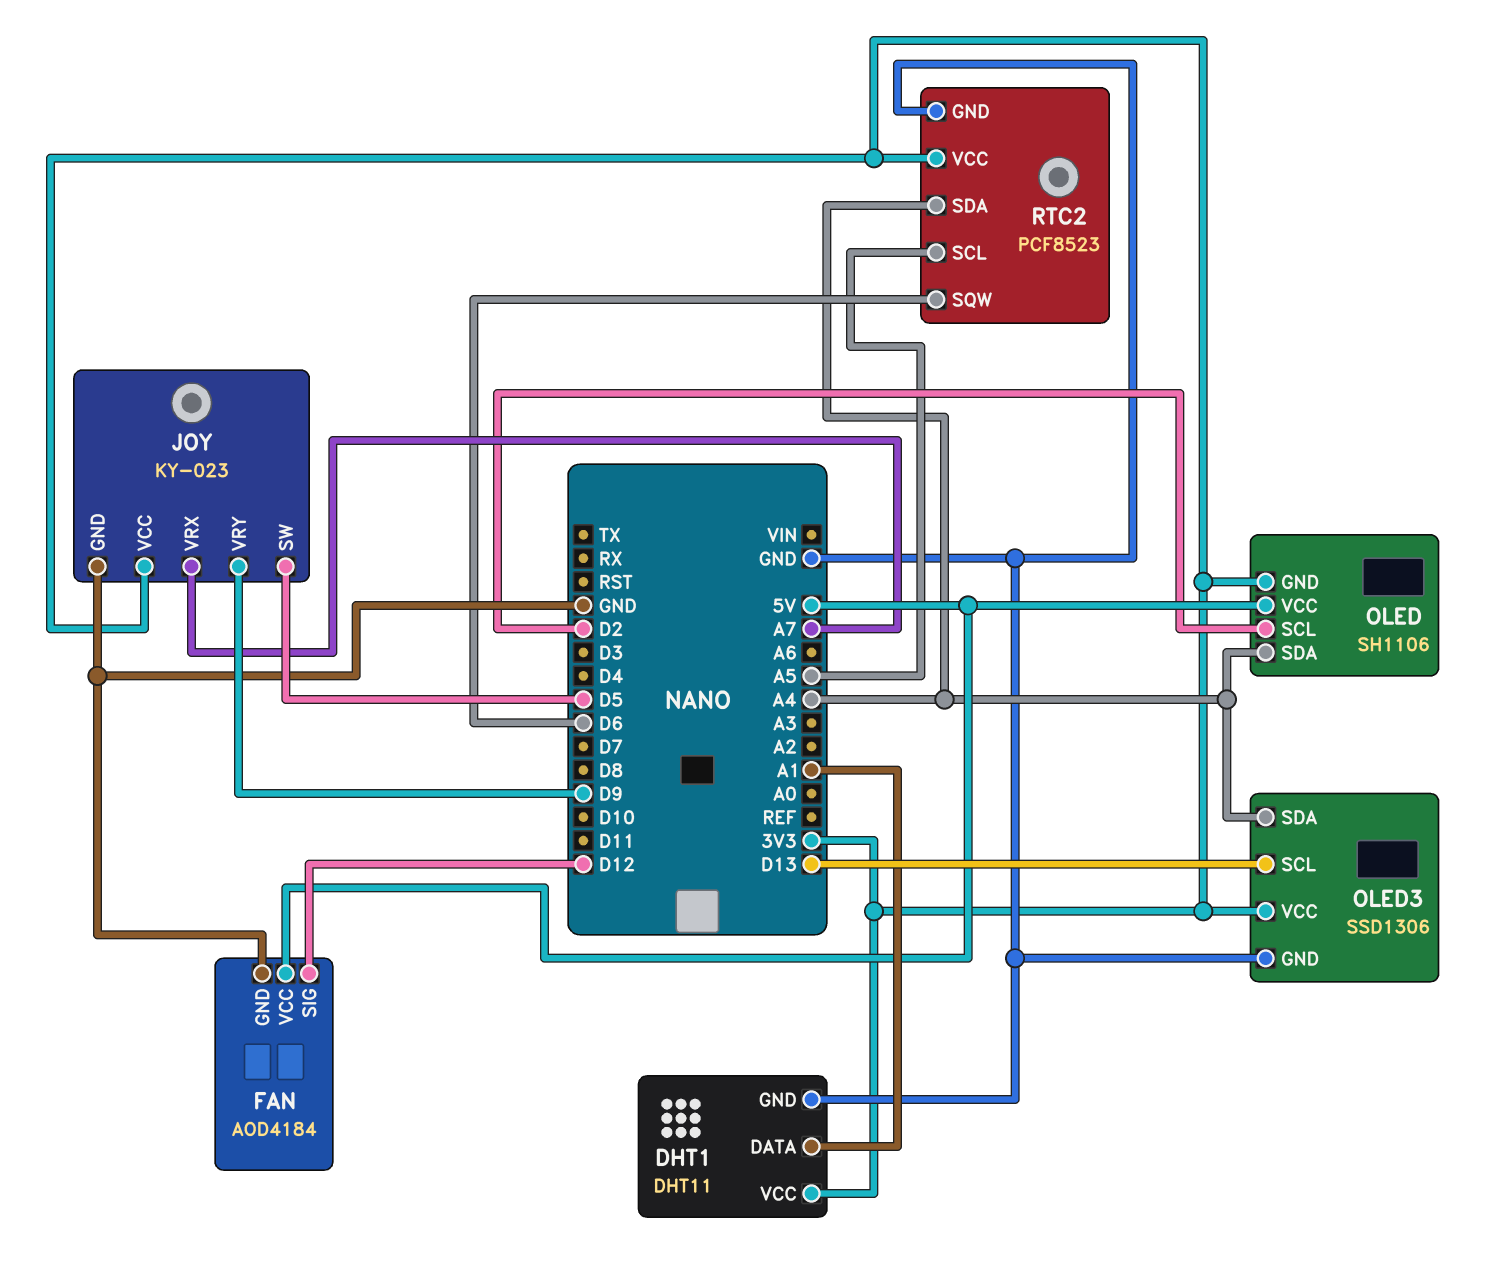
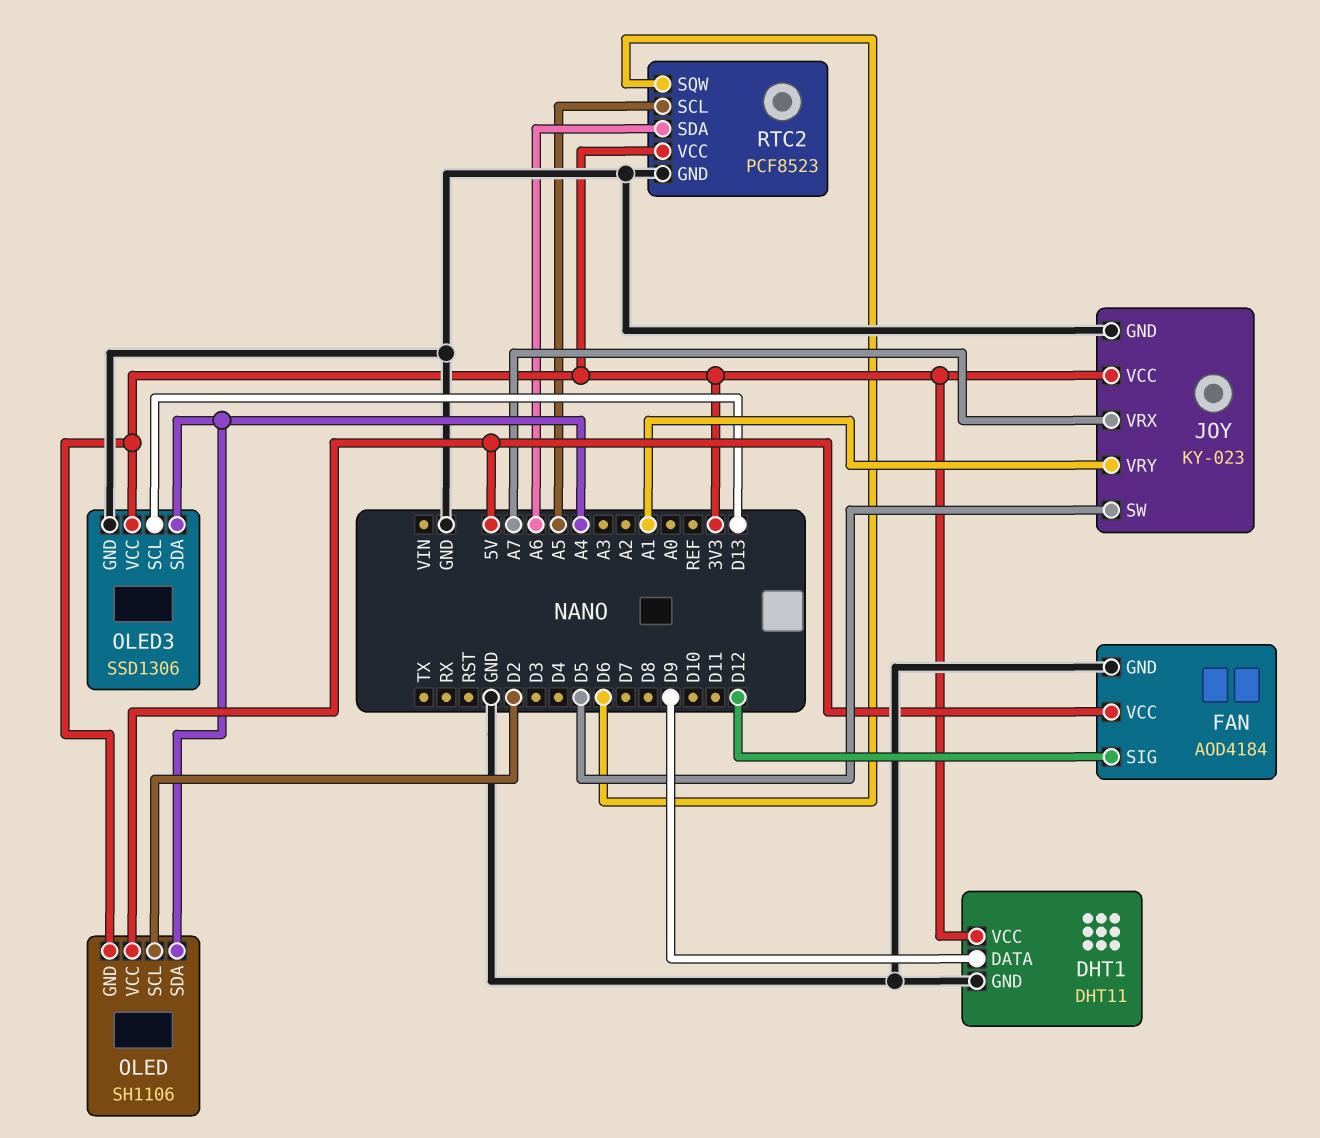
DHT1 pin DATA: A1 -> D9
JOY pin VRY: D9 -> A1
RTC2 pin SDA: A4 -> A6

